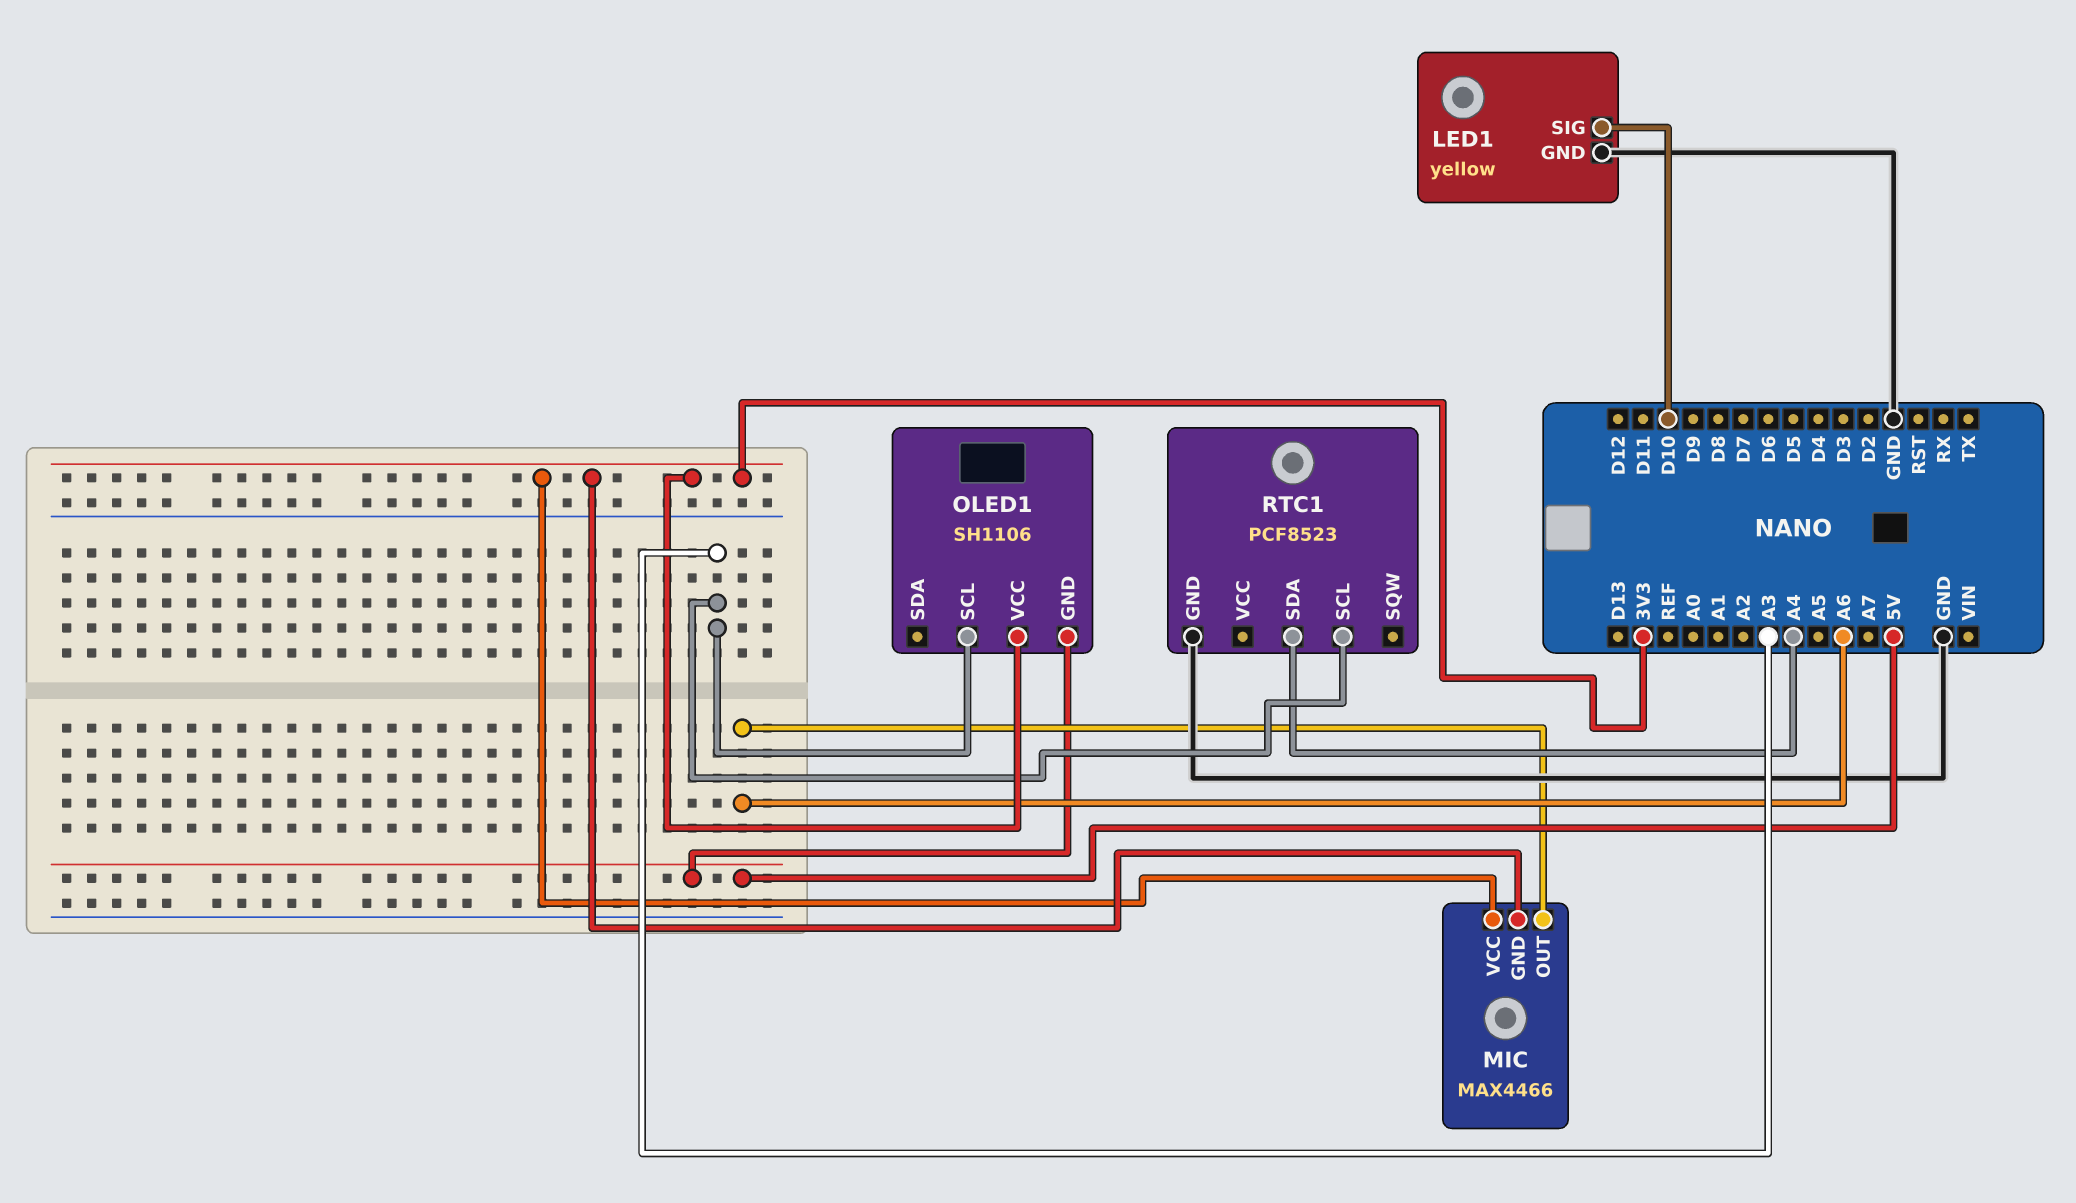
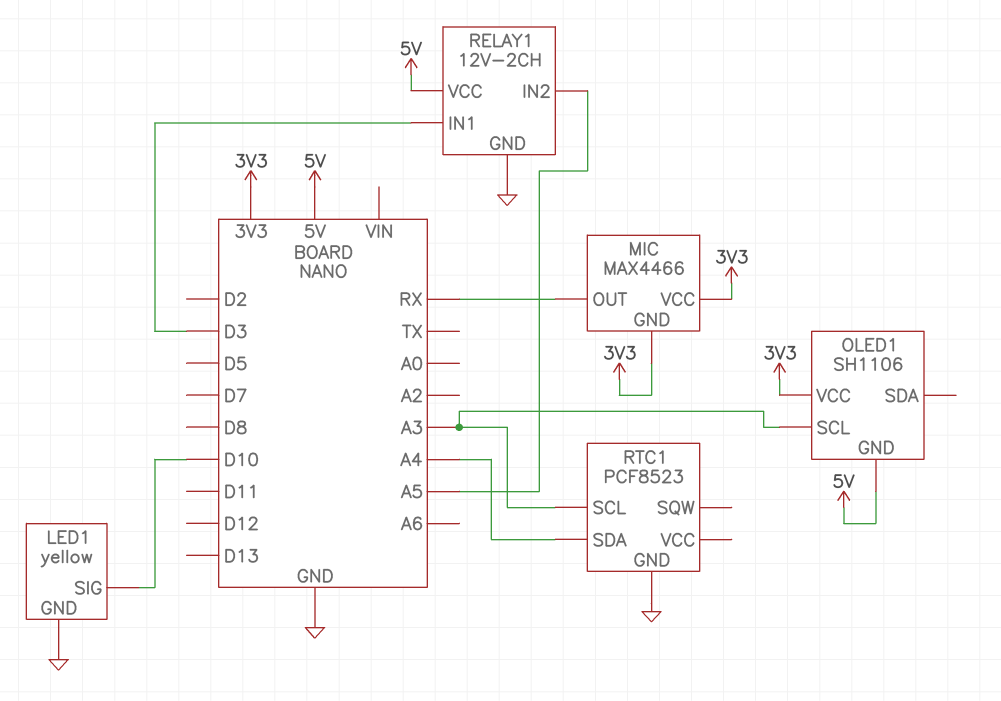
MIC pin OUT: A6 -> RX
RELAY1: none -> 12V-2CH
RELAY1 pin GND: none -> GND
RELAY1 pin IN1: none -> D3
RELAY1 pin IN2: none -> A5
RELAY1 pin VCC: none -> 5V

